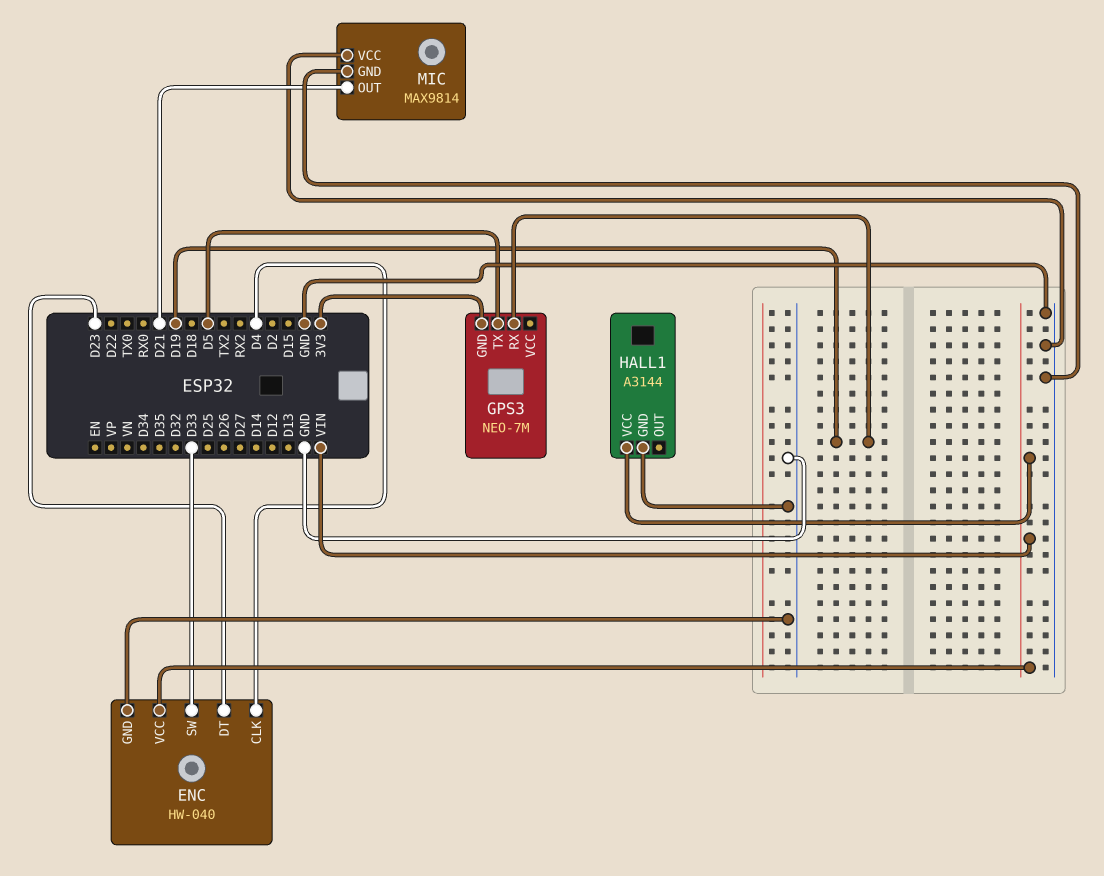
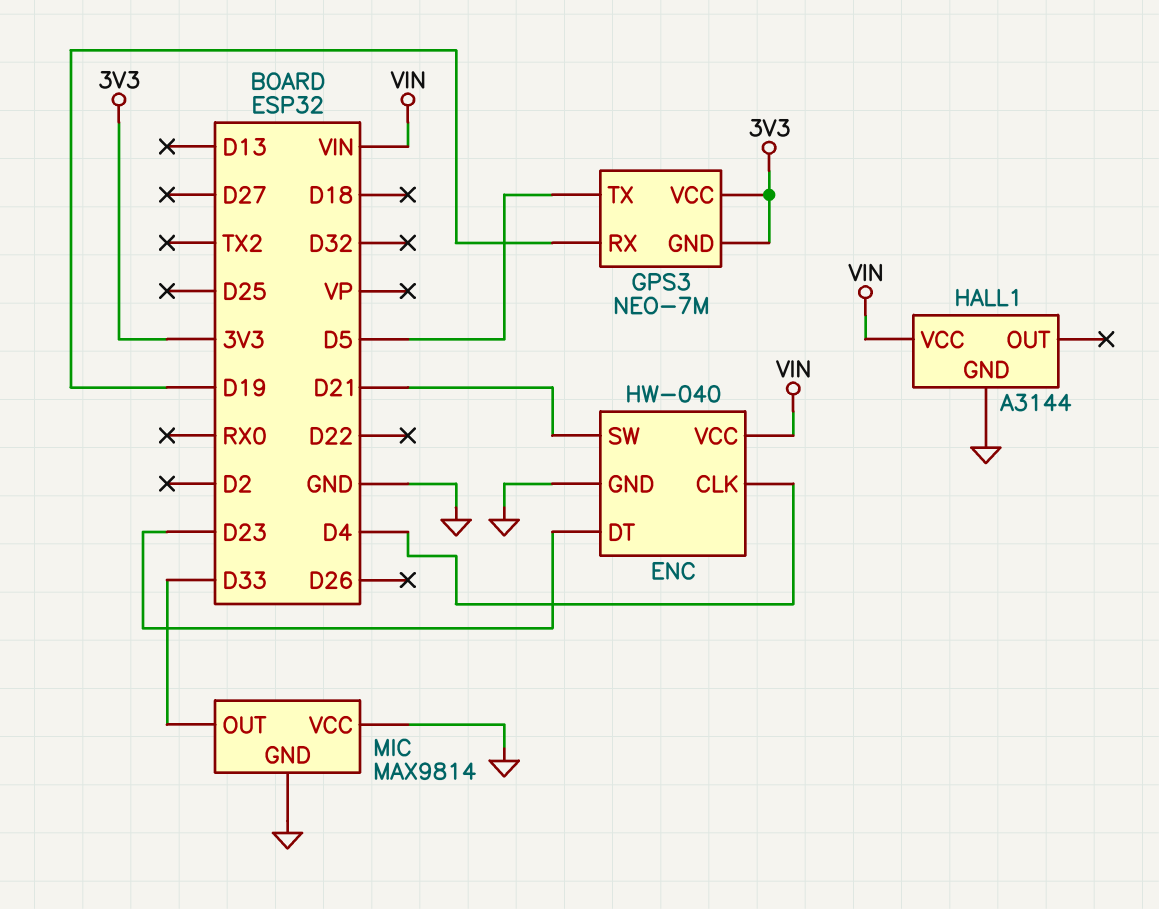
ENC pin SW: D33 -> D21
GPS3 pin VCC: none -> 3V3
MIC pin OUT: D21 -> D33

